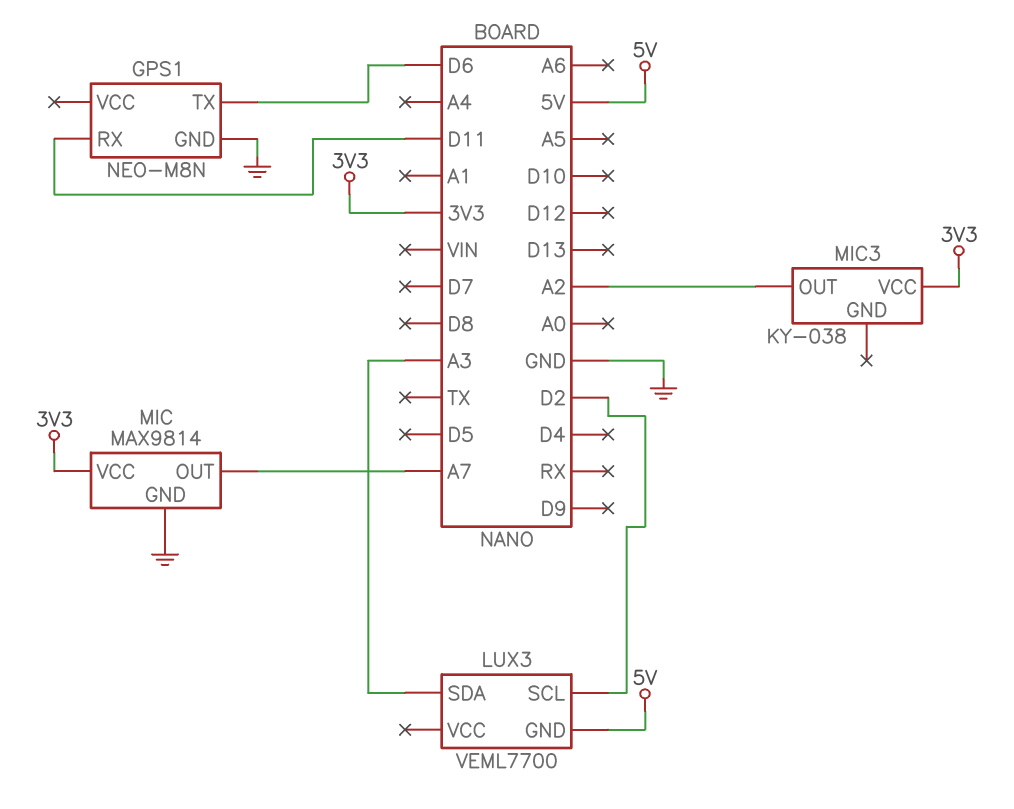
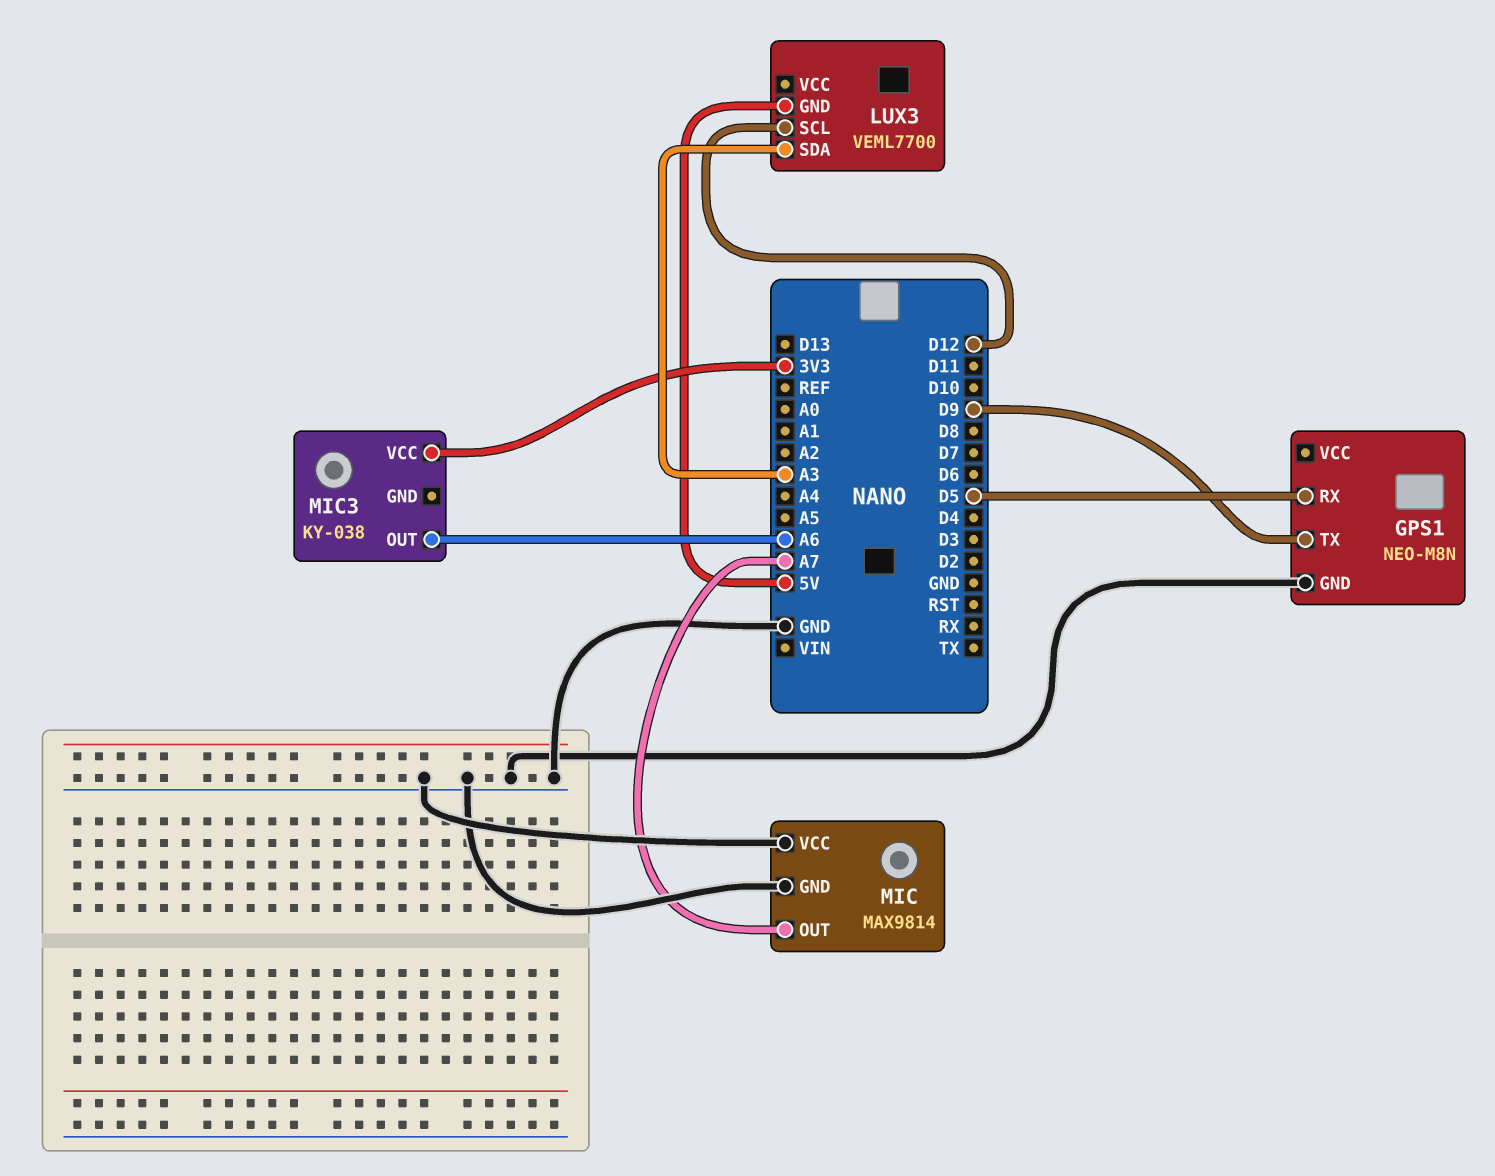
GPS1 pin RX: D11 -> D5
GPS1 pin TX: D6 -> D9
LUX3 pin SCL: D2 -> D12
MIC pin VCC: 3V3 -> GND
MIC3 pin OUT: A2 -> A6

